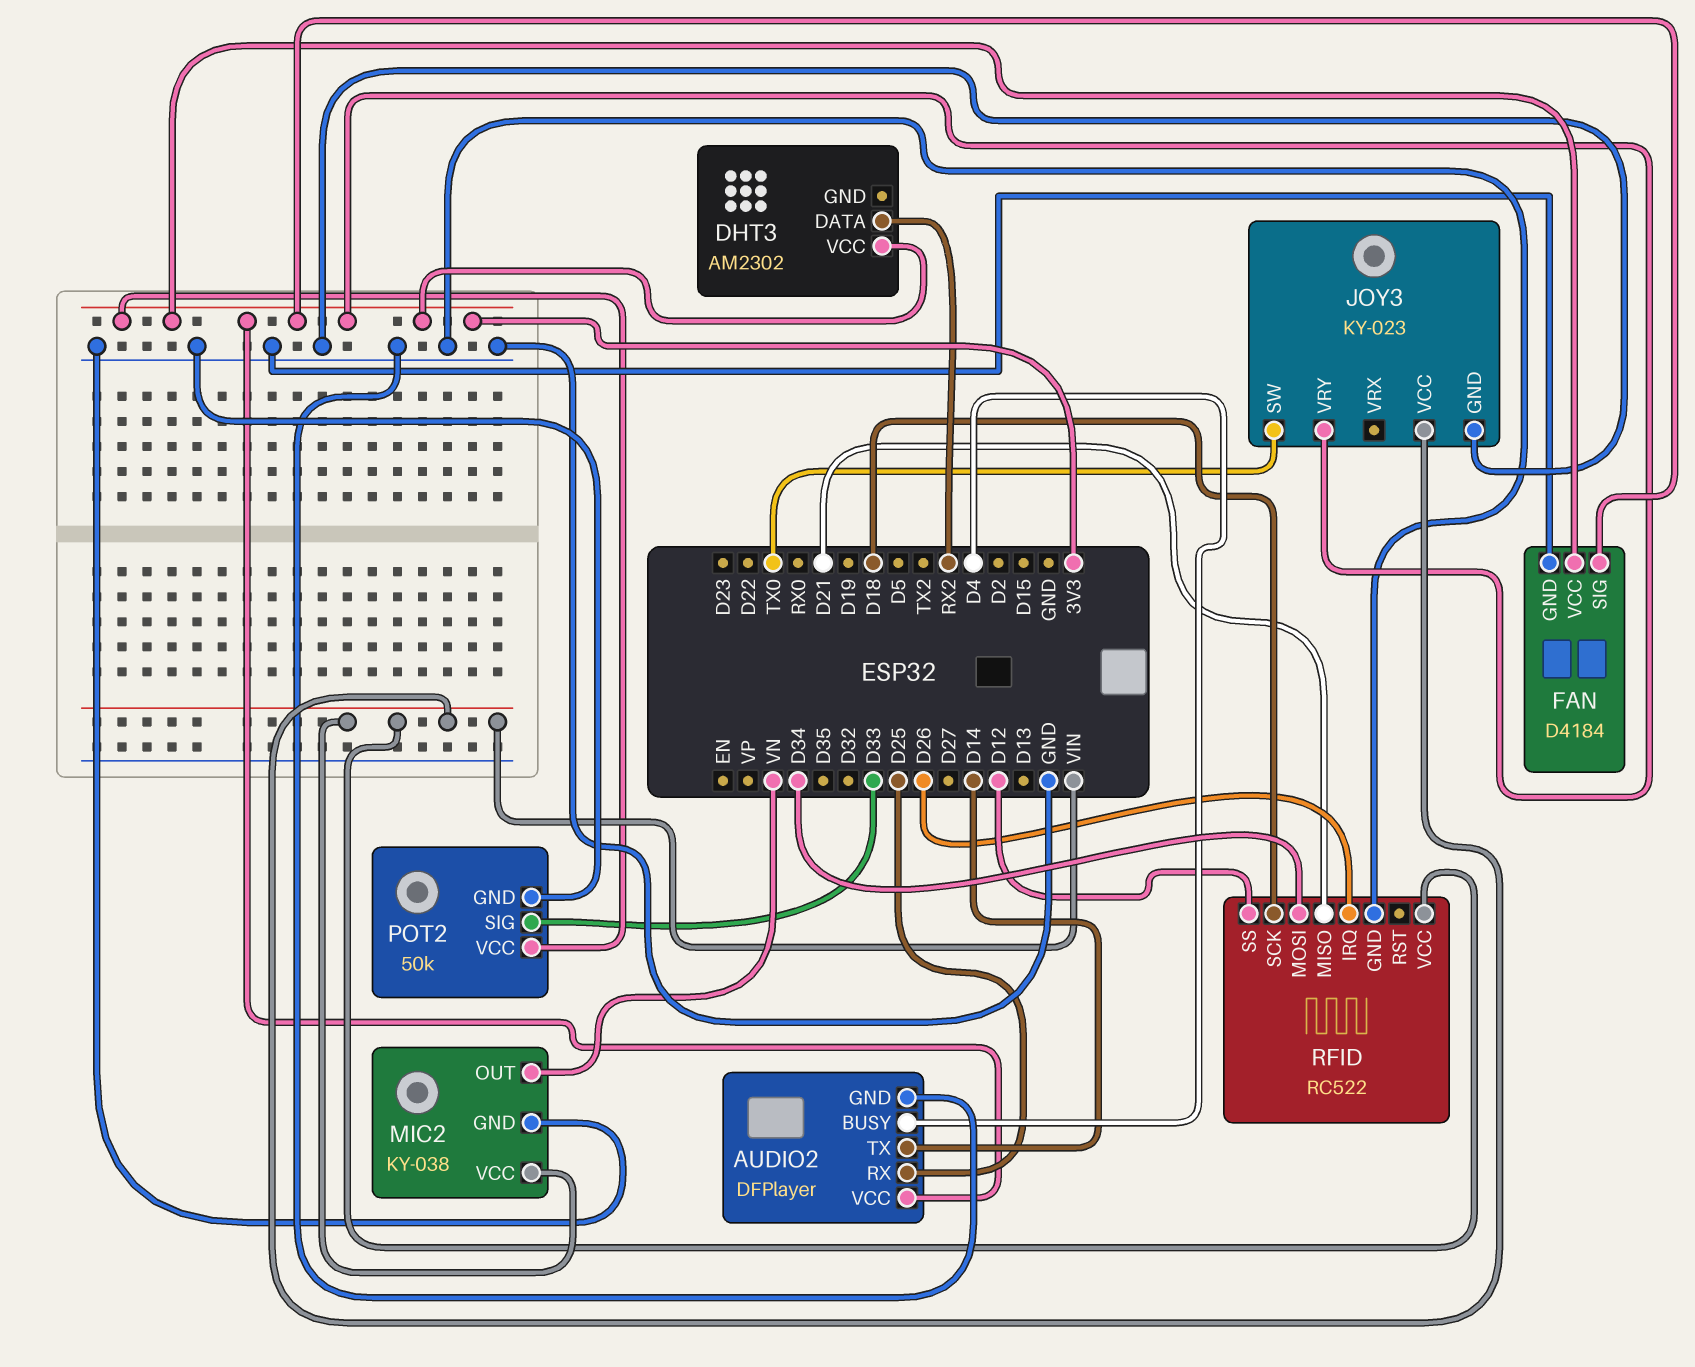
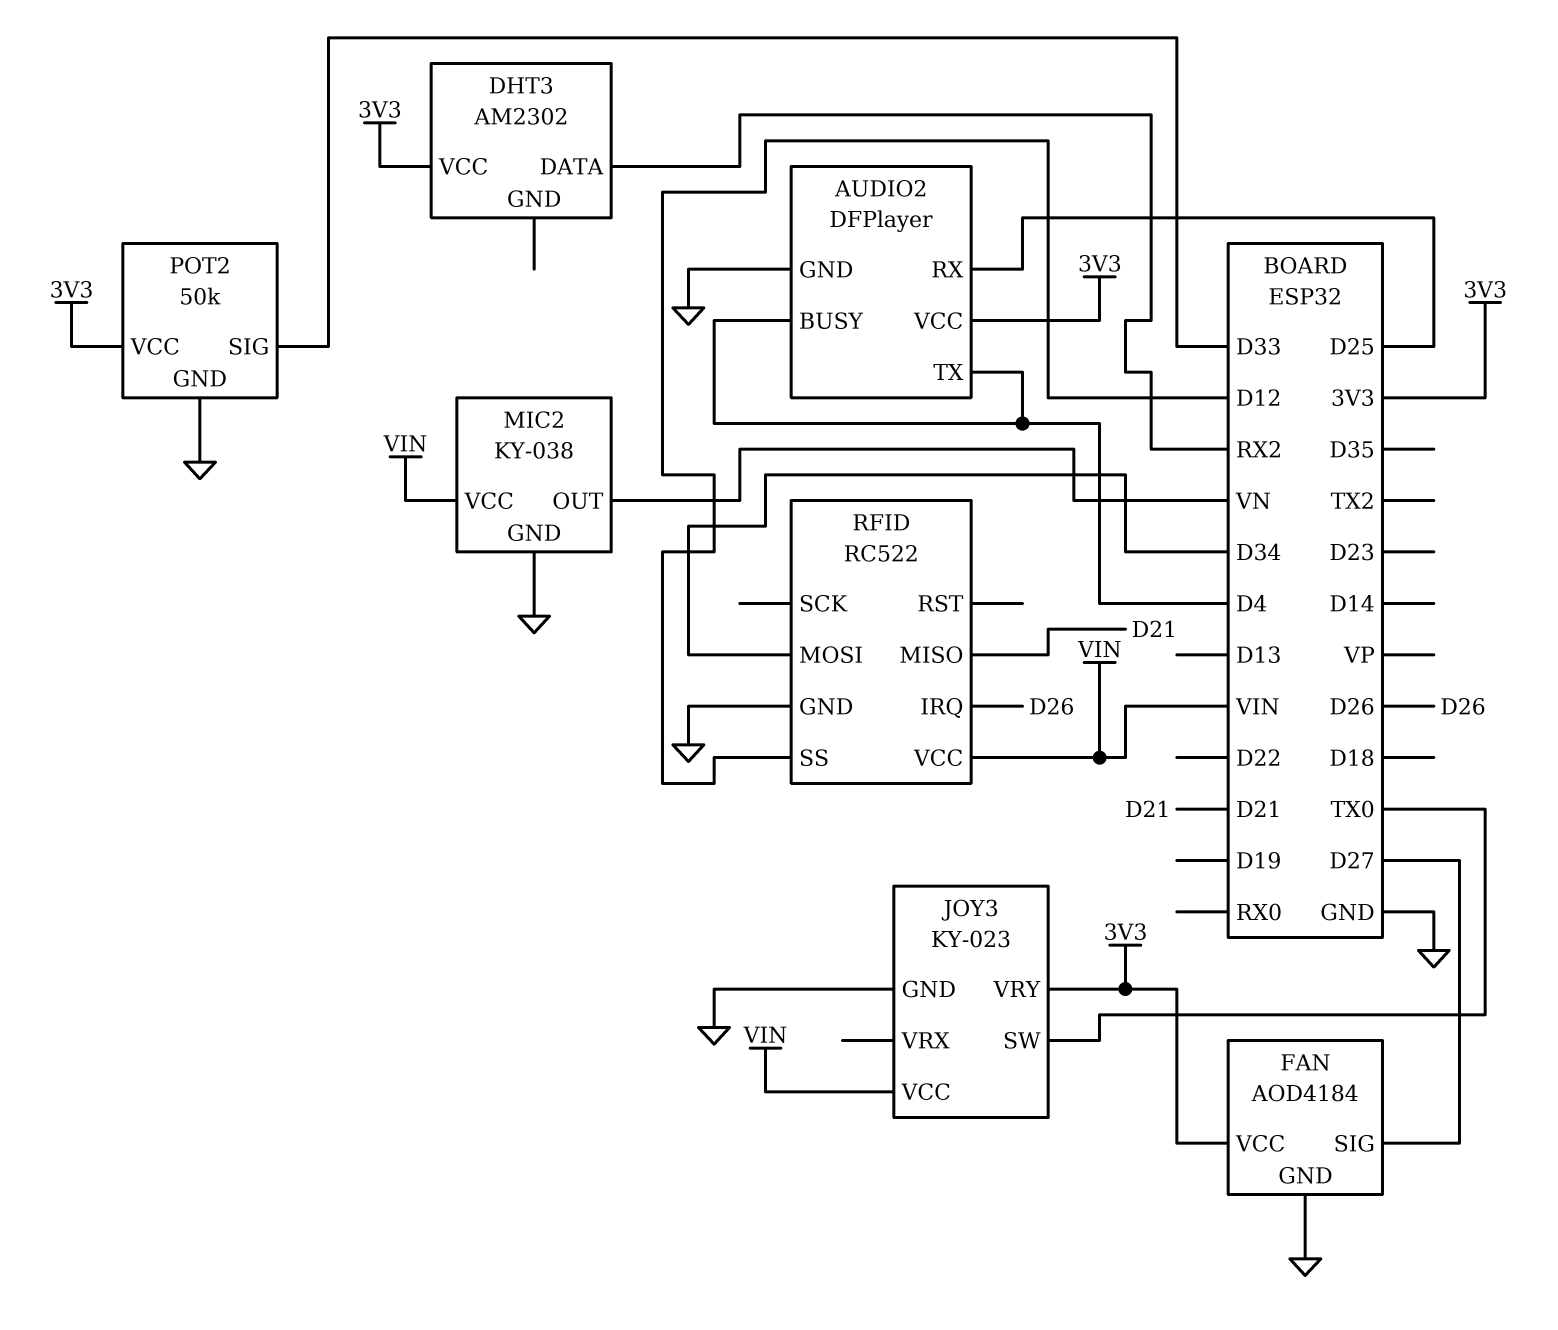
AUDIO2 pin TX: D14 -> D4
FAN: D4184 -> AOD4184
FAN pin SIG: 3V3 -> D27
RFID pin SCK: D18 -> none

